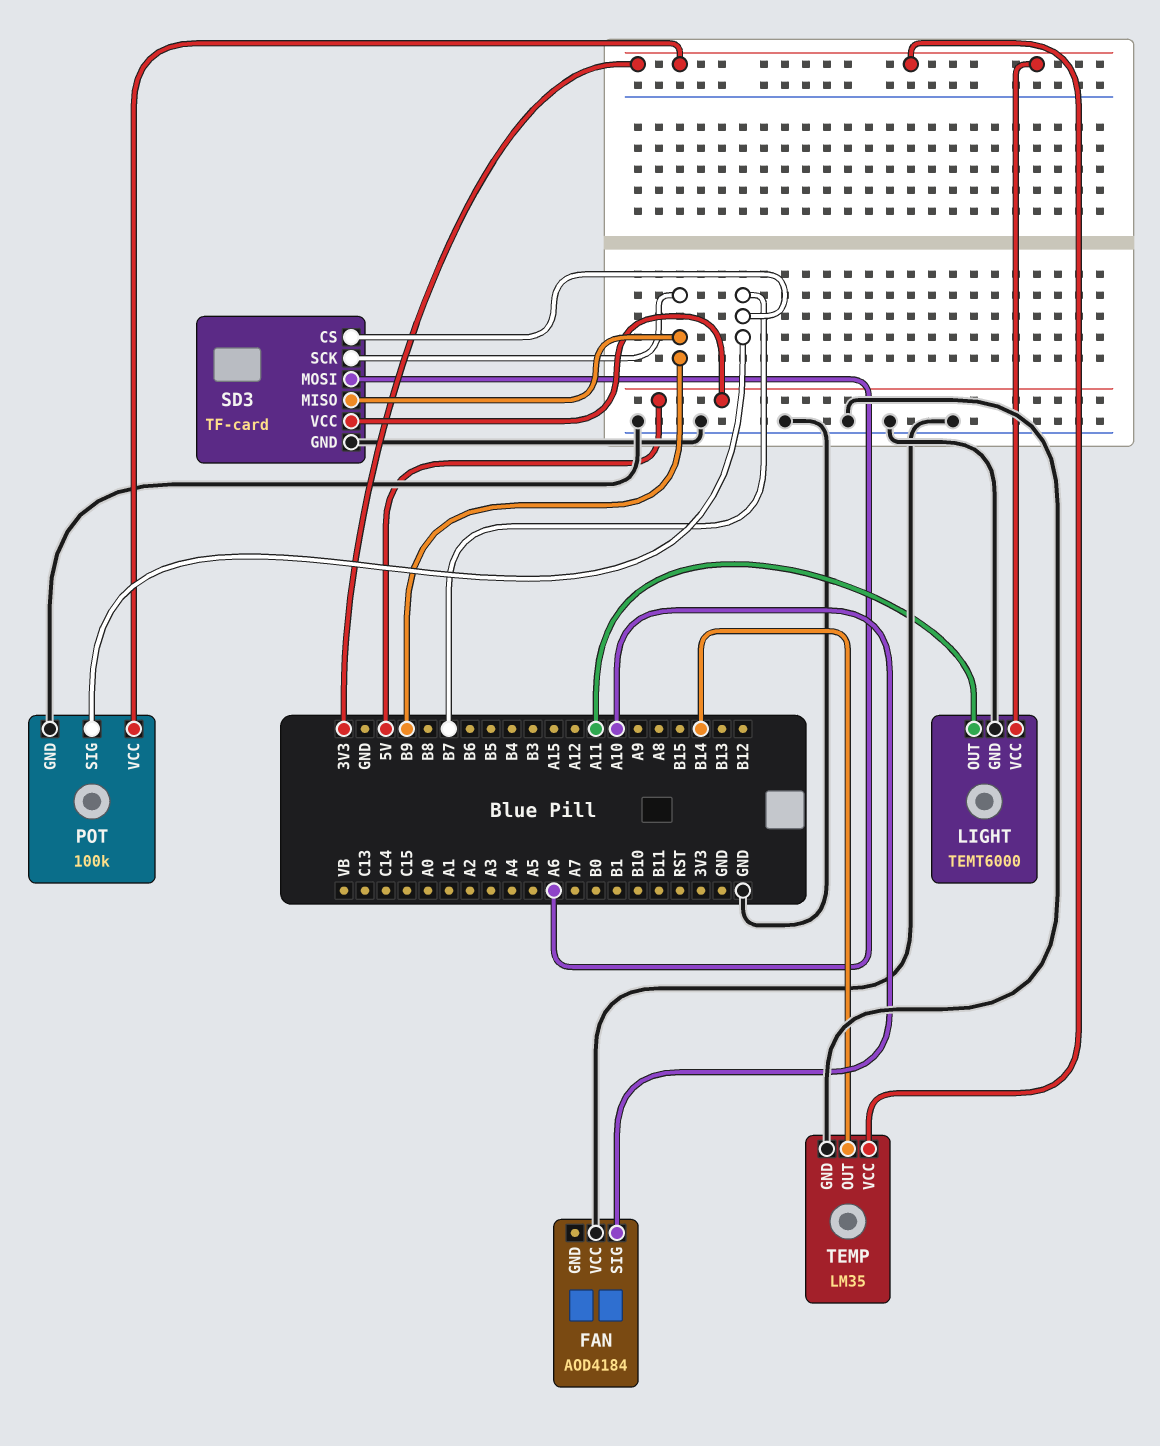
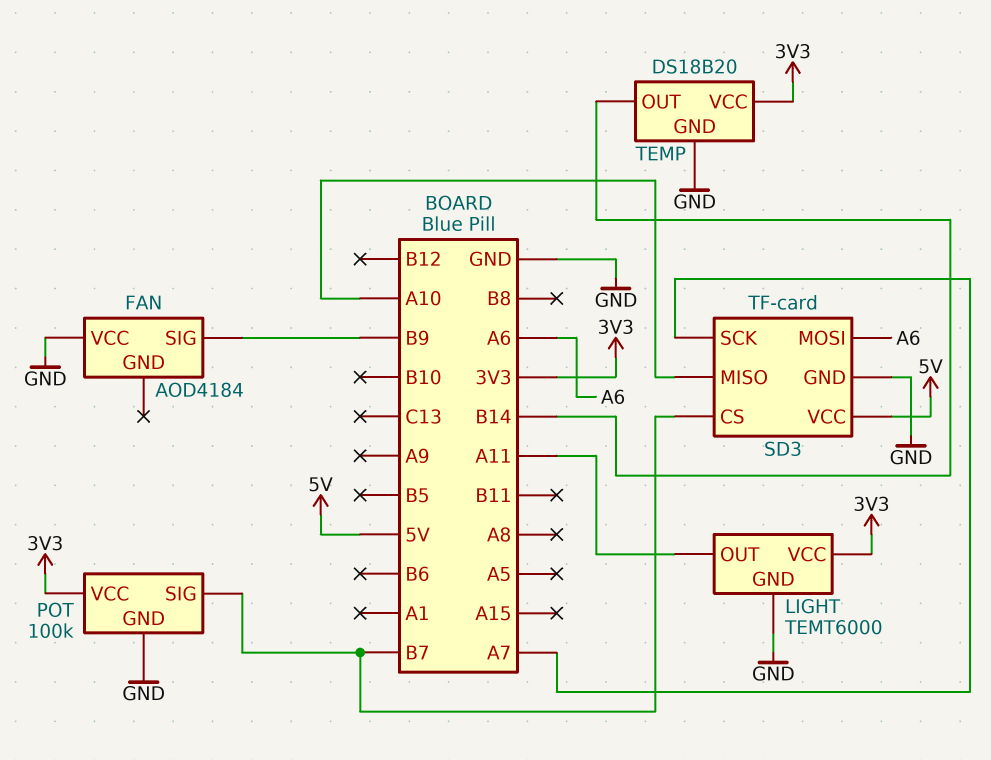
FAN pin SIG: A10 -> B9
SD3 pin MISO: B9 -> A10
SD3 pin SCK: B9 -> A7
TEMP: LM35 -> DS18B20

